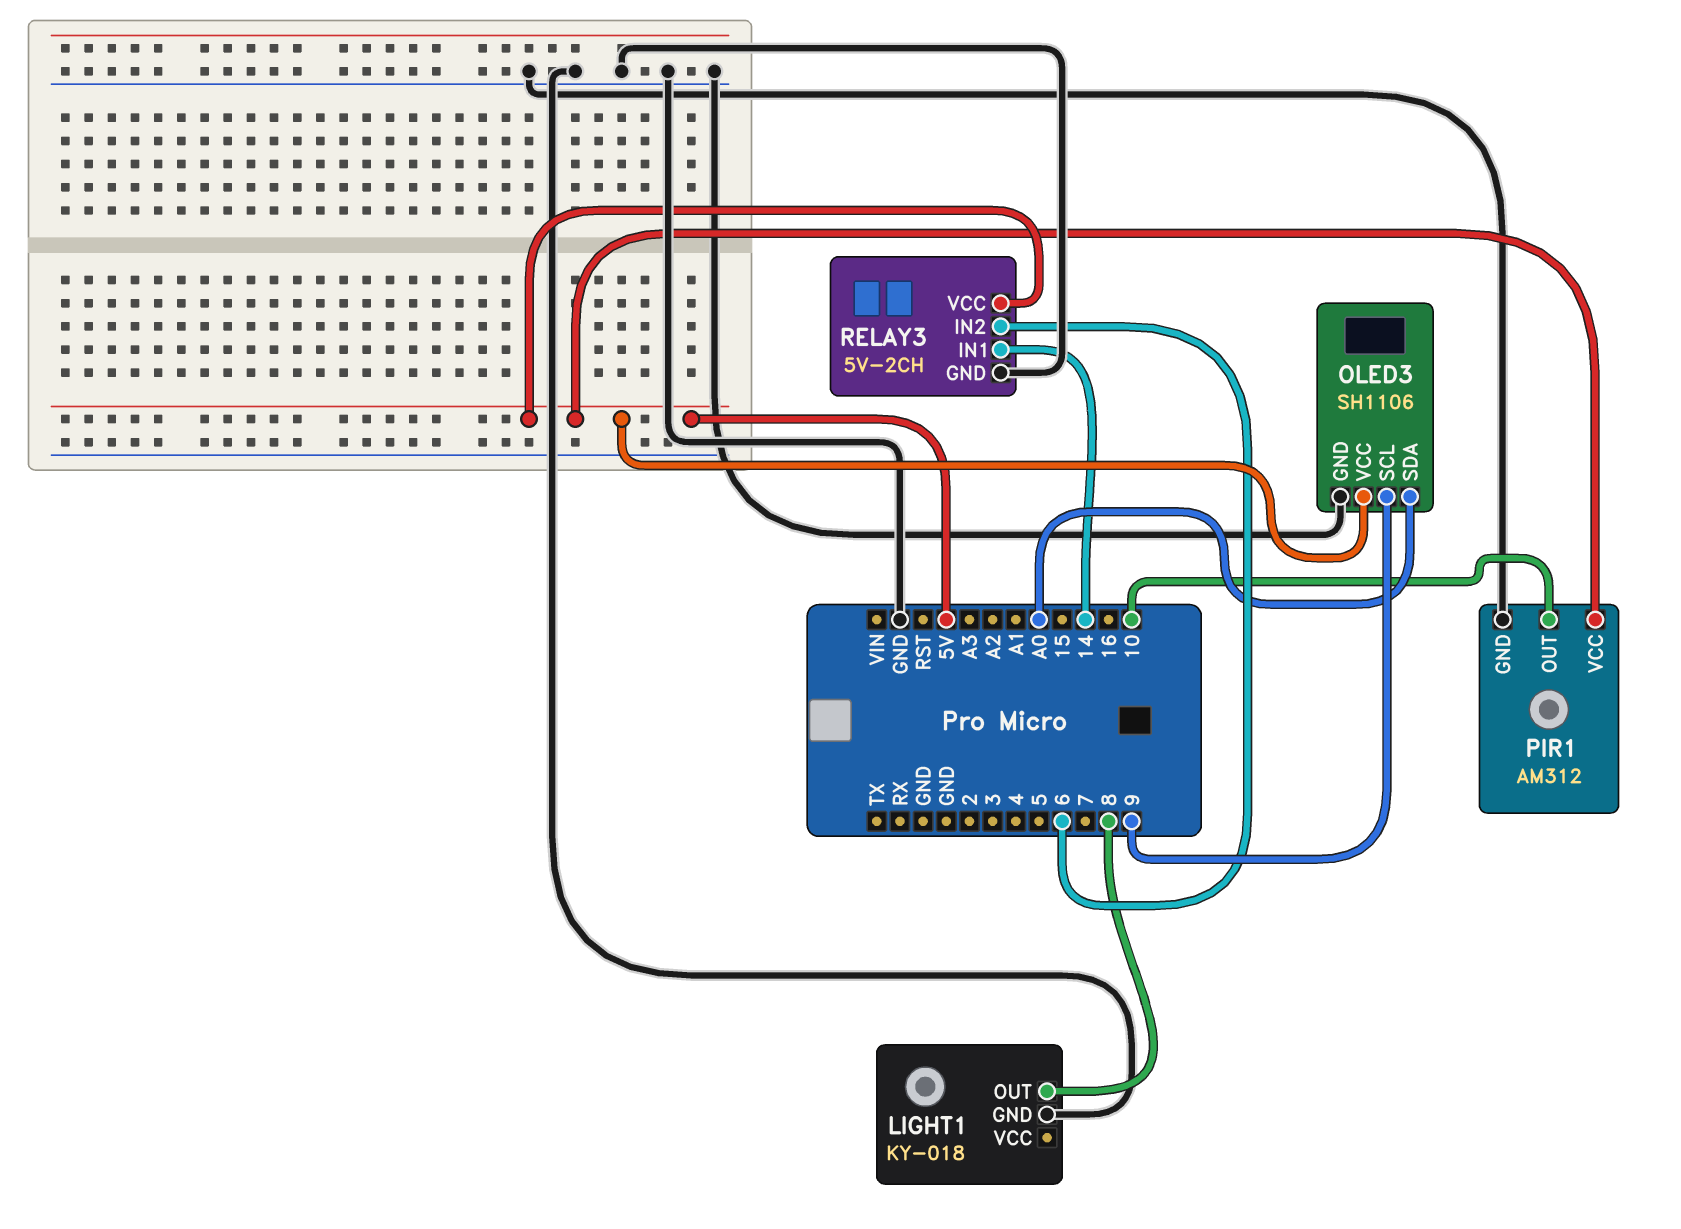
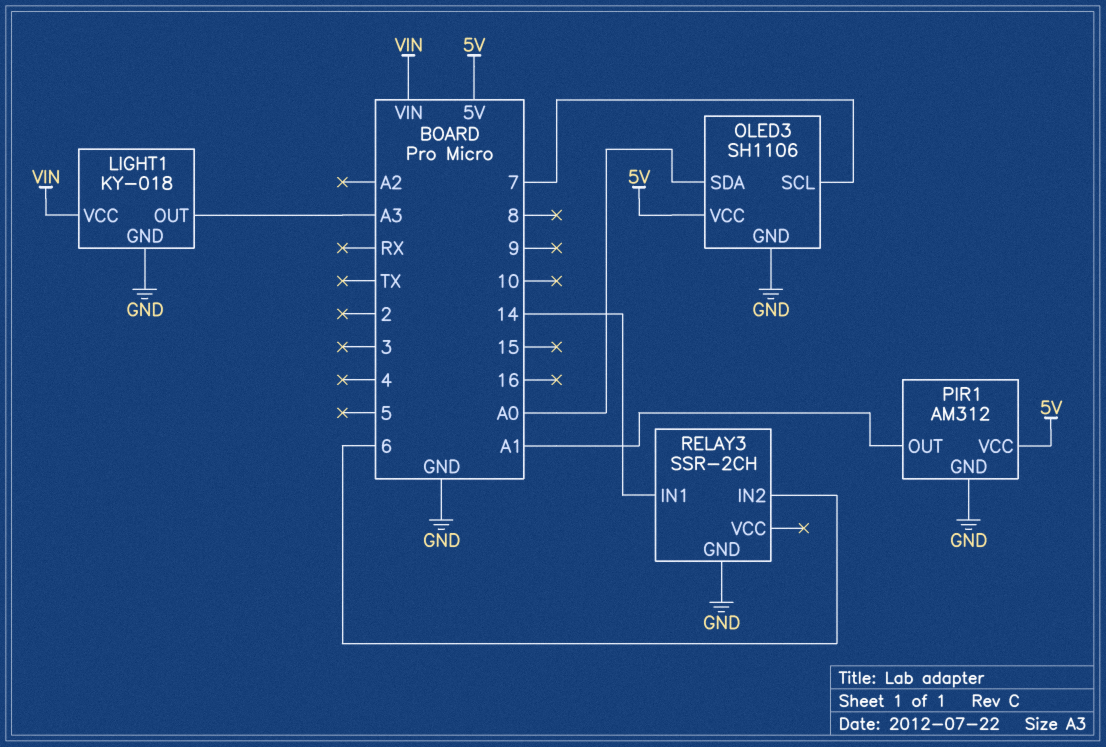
LIGHT1 pin OUT: 8 -> A3
LIGHT1 pin VCC: none -> VIN
OLED3 pin SCL: 9 -> 7
PIR1 pin OUT: 10 -> A1
RELAY3: 5V-2CH -> SSR-2CH
RELAY3 pin VCC: 5V -> none

